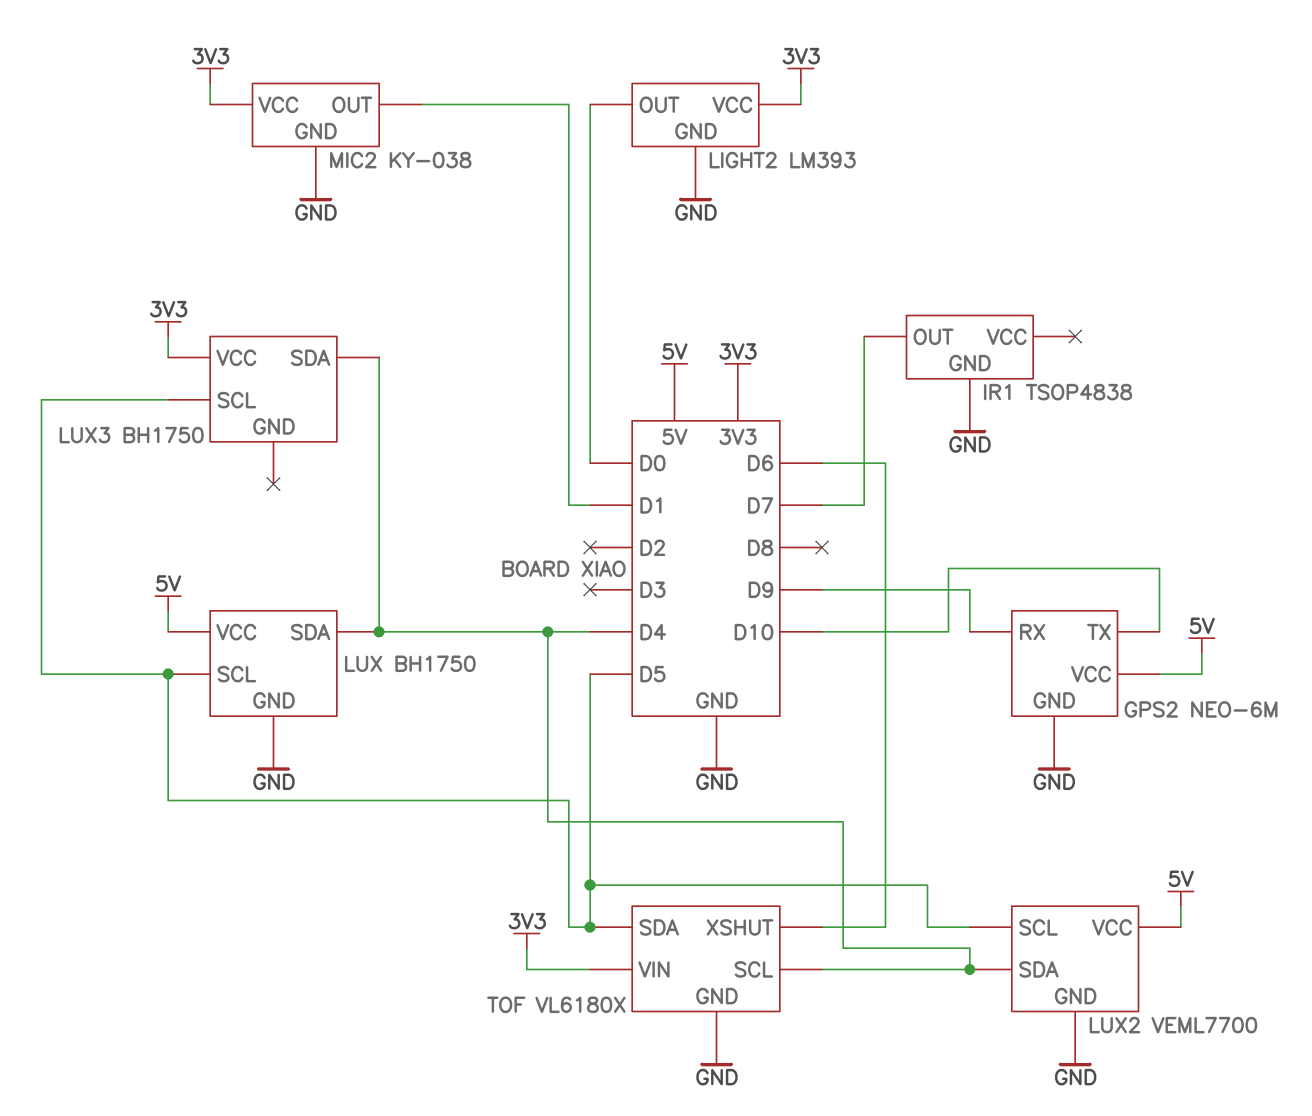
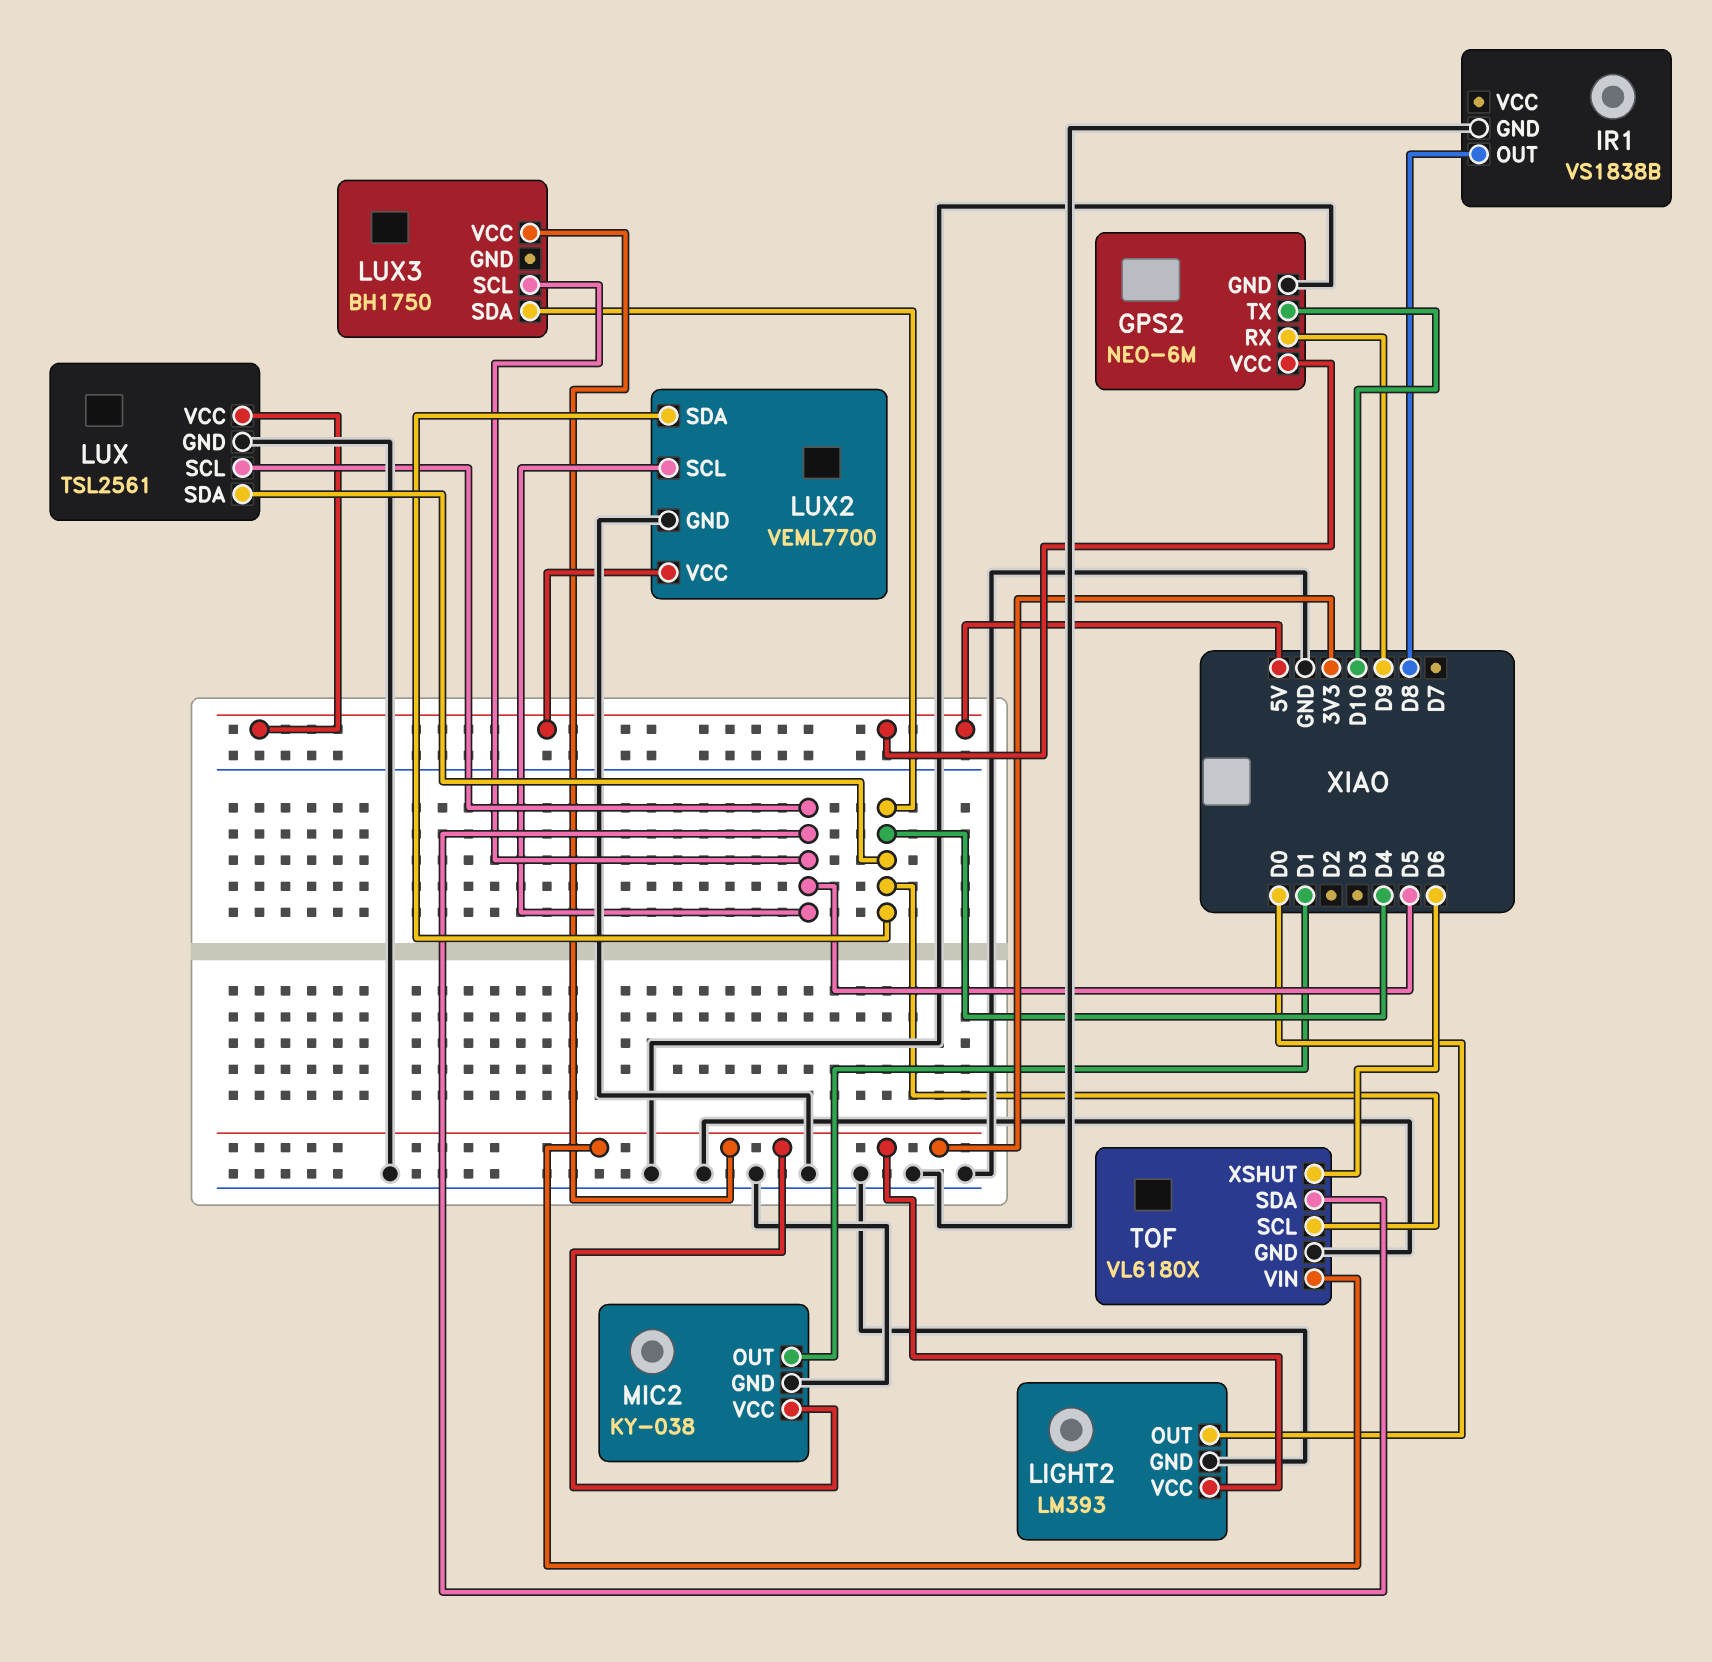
IR1: TSOP4838 -> VS1838B
IR1 pin OUT: D7 -> D8
LUX: BH1750 -> TSL2561

